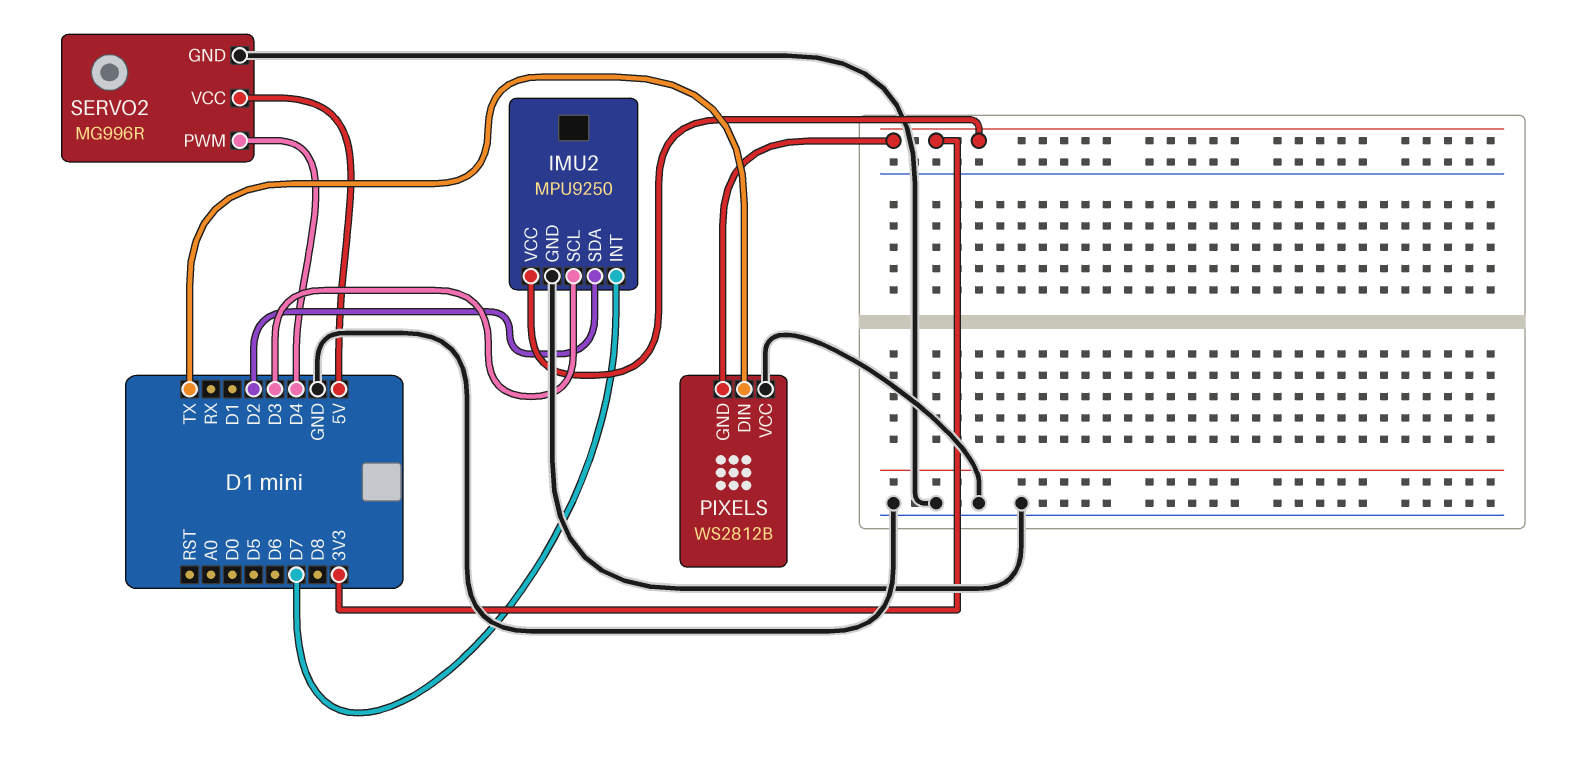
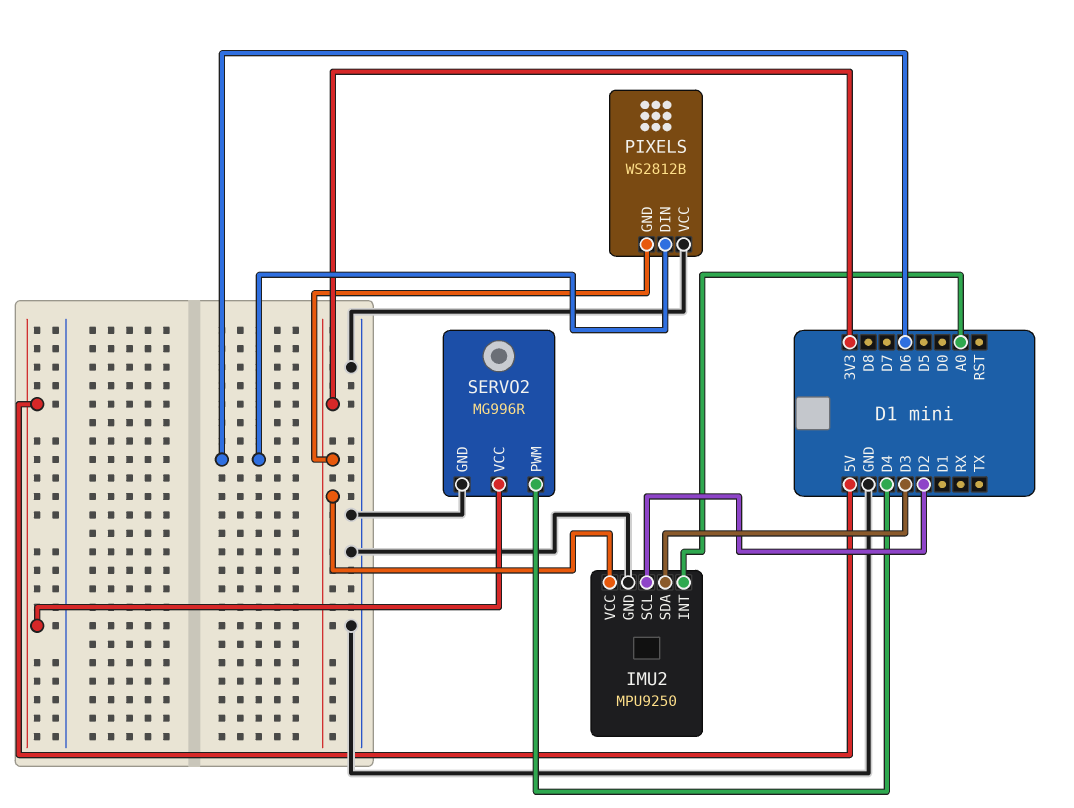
IMU2 pin INT: D7 -> A0
IMU2 pin SCL: D3 -> D2
IMU2 pin SDA: D2 -> D3
PIXELS pin DIN: TX -> D6

